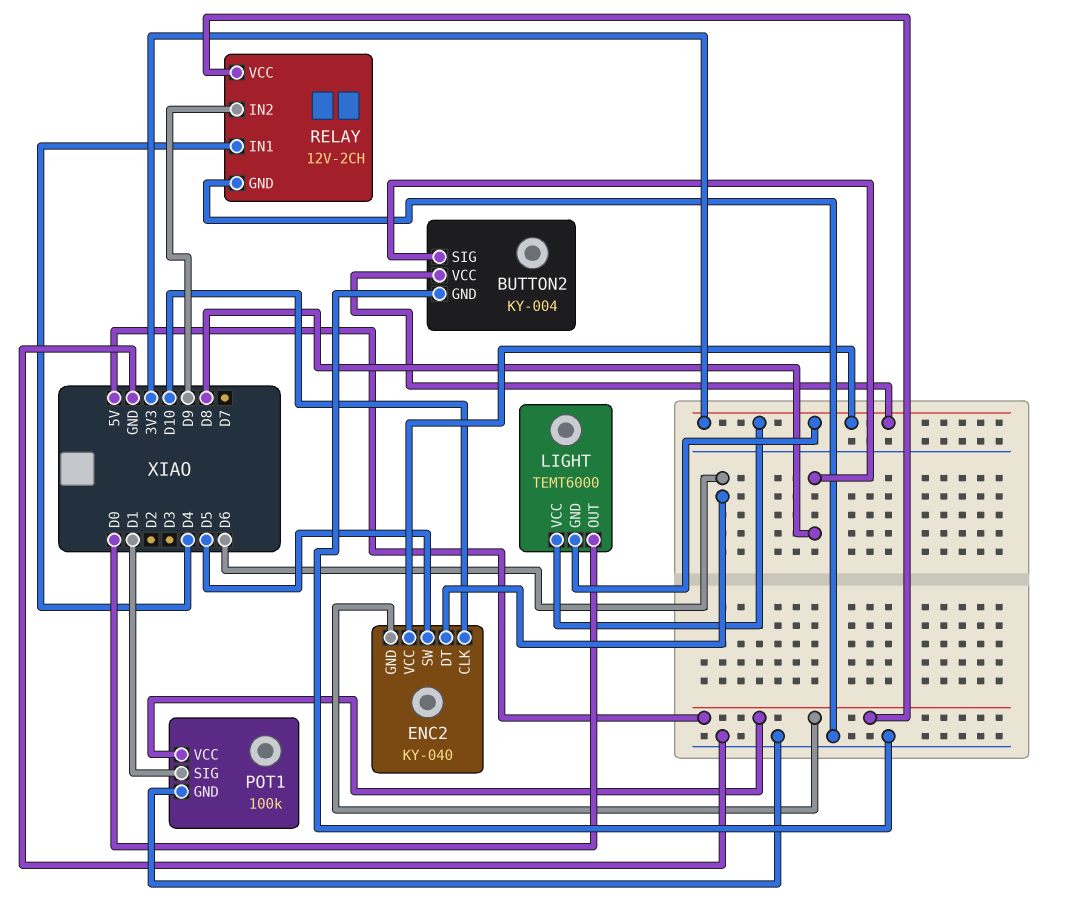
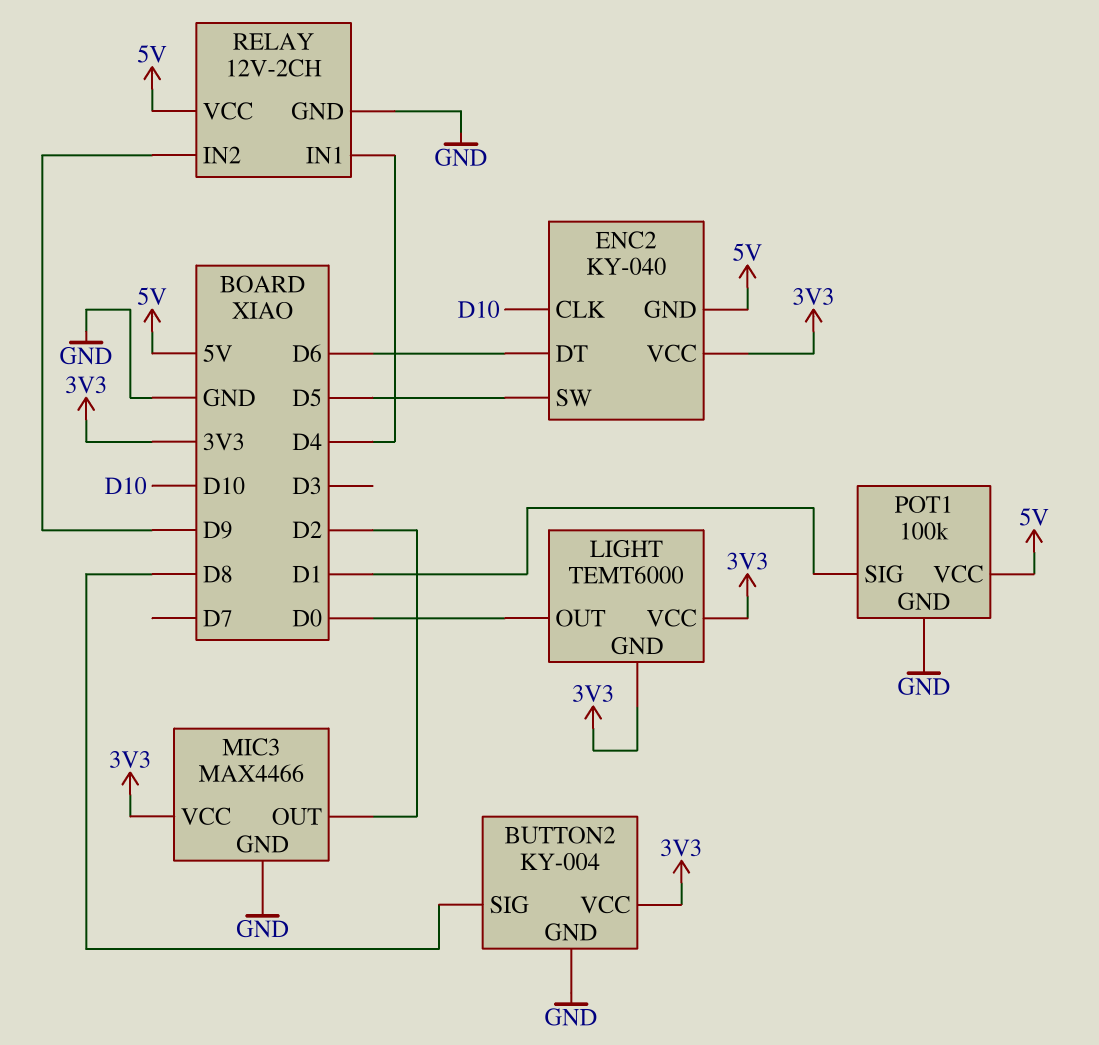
MIC3: none -> MAX4466
MIC3 pin GND: none -> GND
MIC3 pin OUT: none -> D2
MIC3 pin VCC: none -> 3V3

